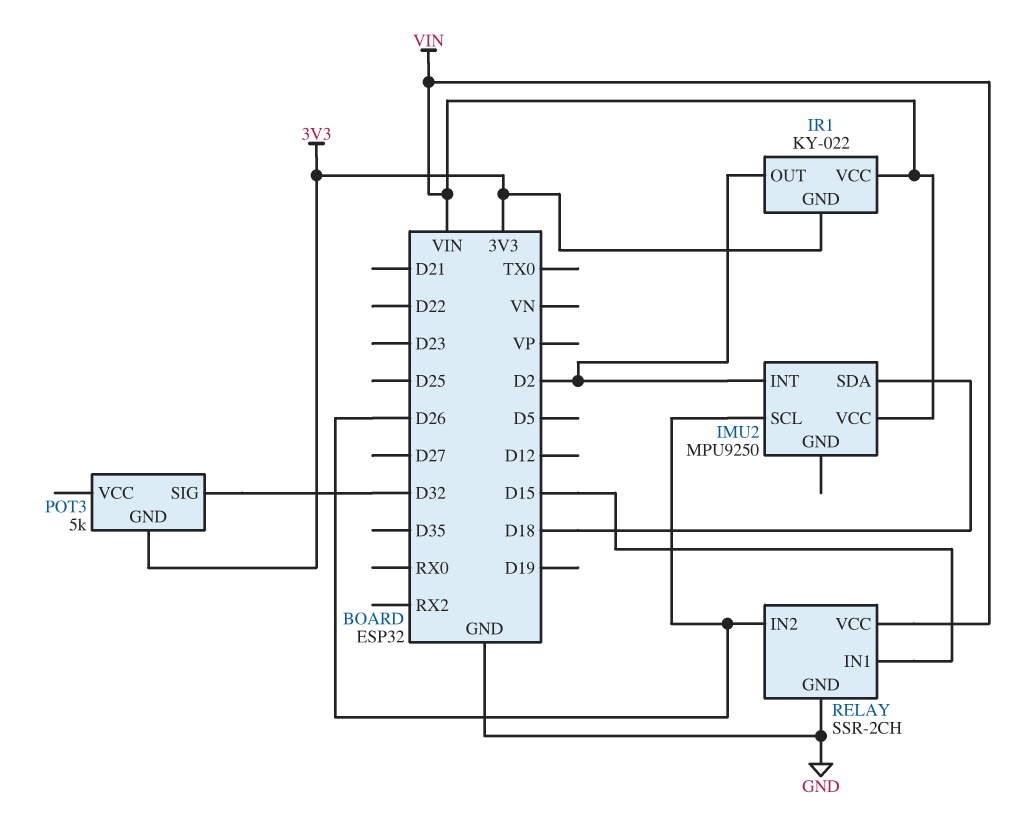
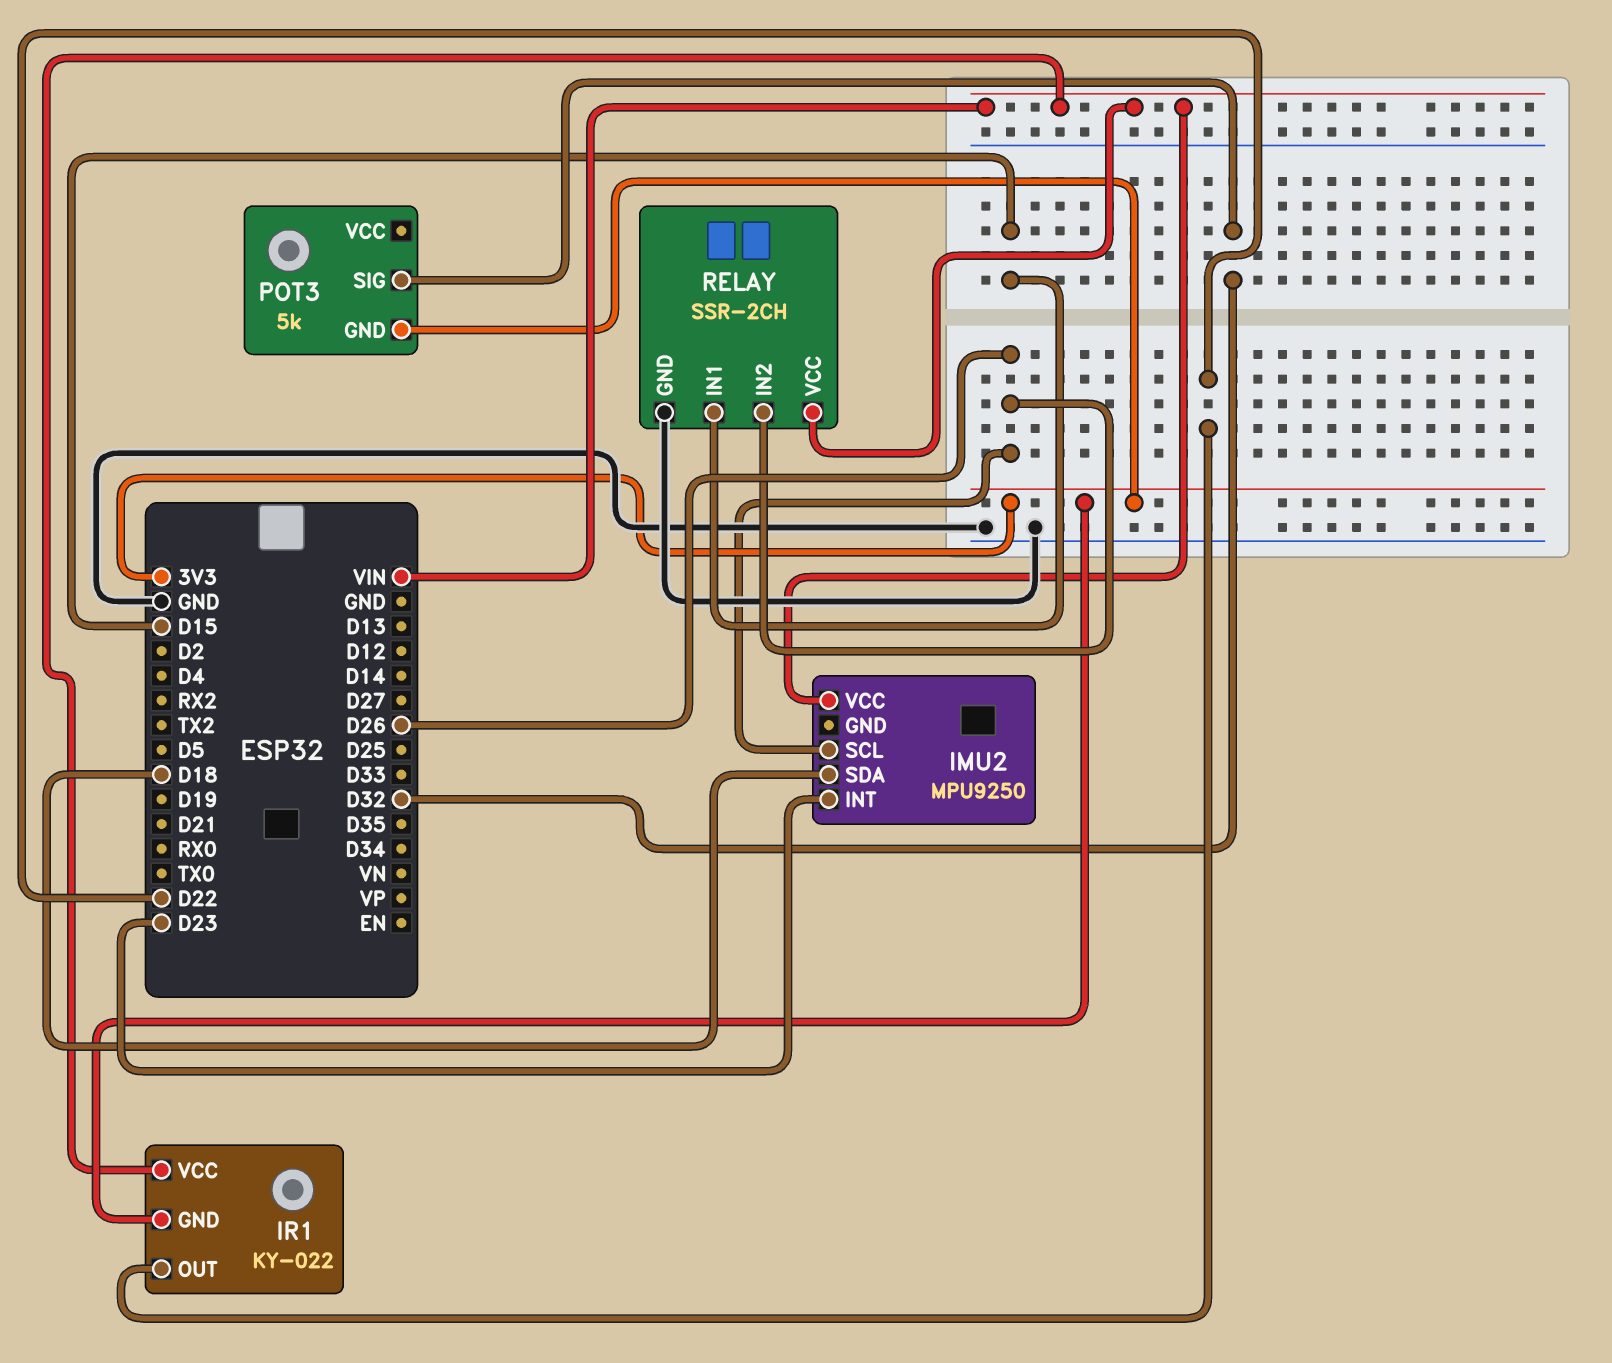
IMU2 pin INT: D2 -> D23
IR1 pin OUT: D2 -> D22

